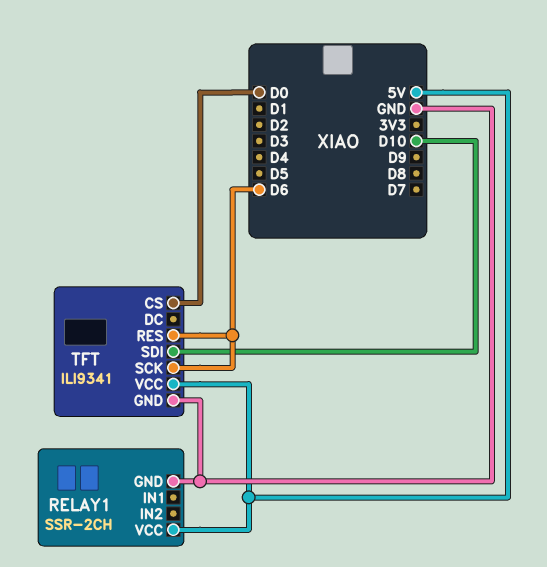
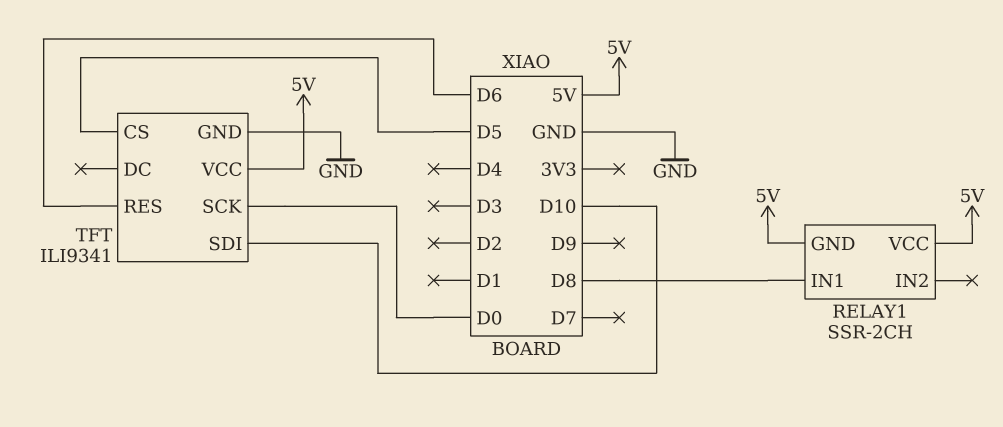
RELAY1 pin GND: GND -> 5V
RELAY1 pin IN1: none -> D8
TFT pin CS: D0 -> D5
TFT pin SCK: D6 -> D0

